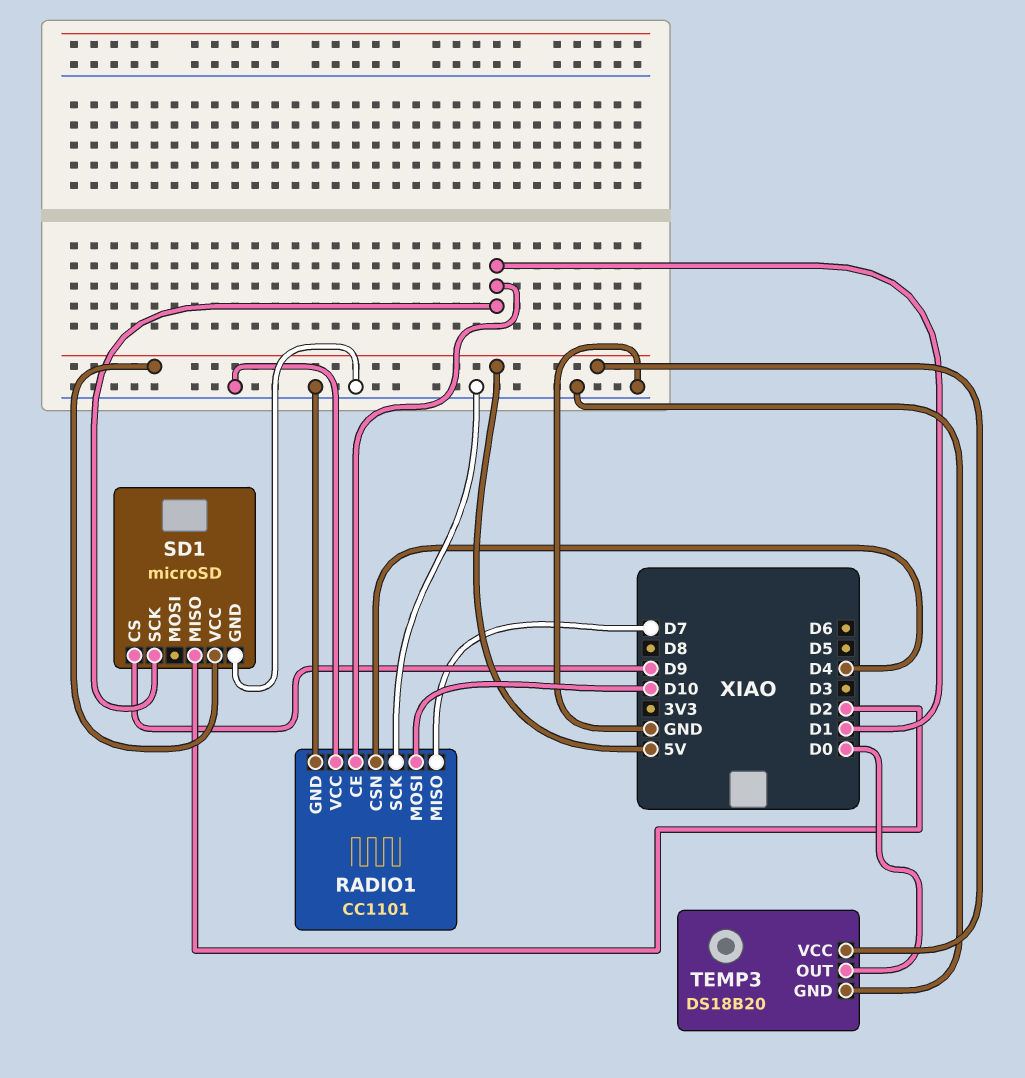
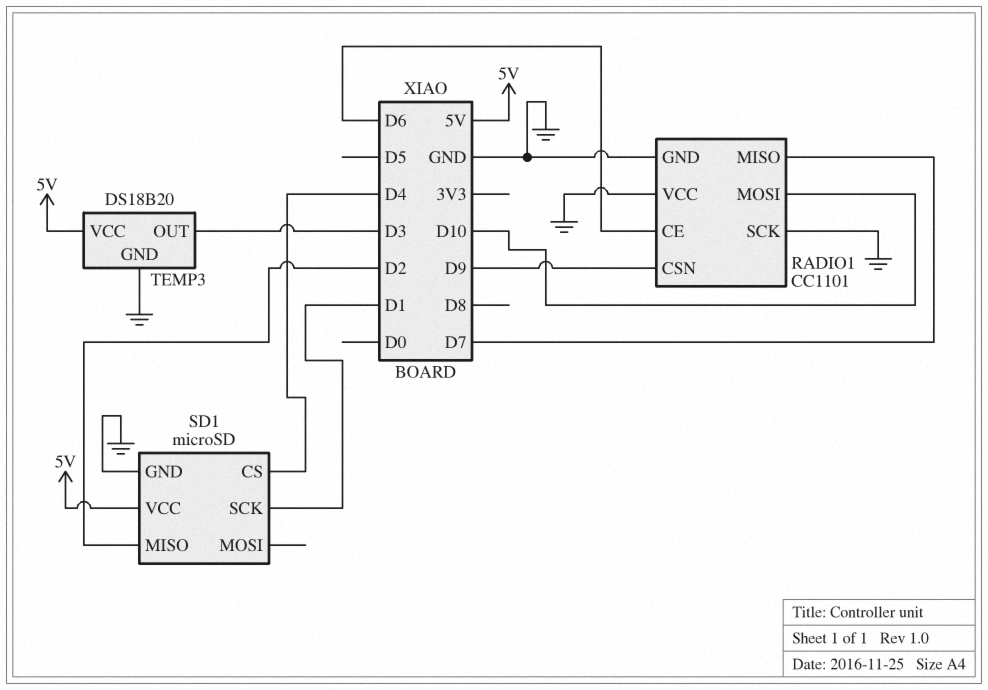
RADIO1 pin CE: D1 -> D6
RADIO1 pin CSN: D4 -> D9
SD1 pin CS: D9 -> D4
TEMP3 pin OUT: D0 -> D3

